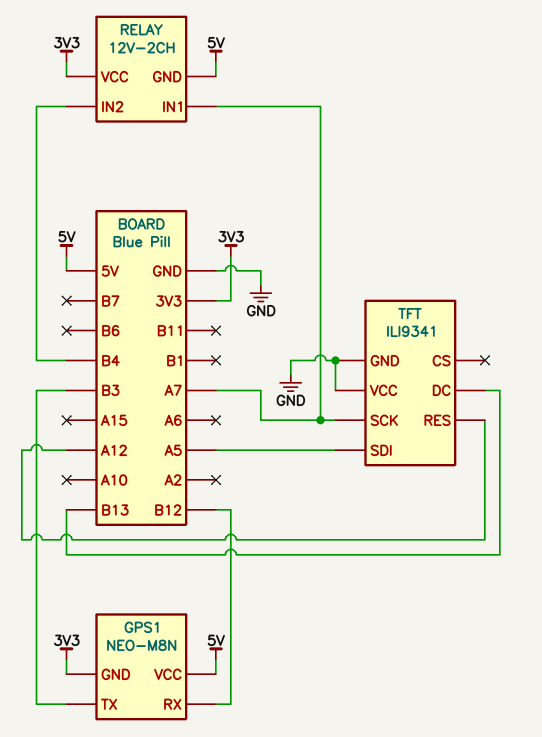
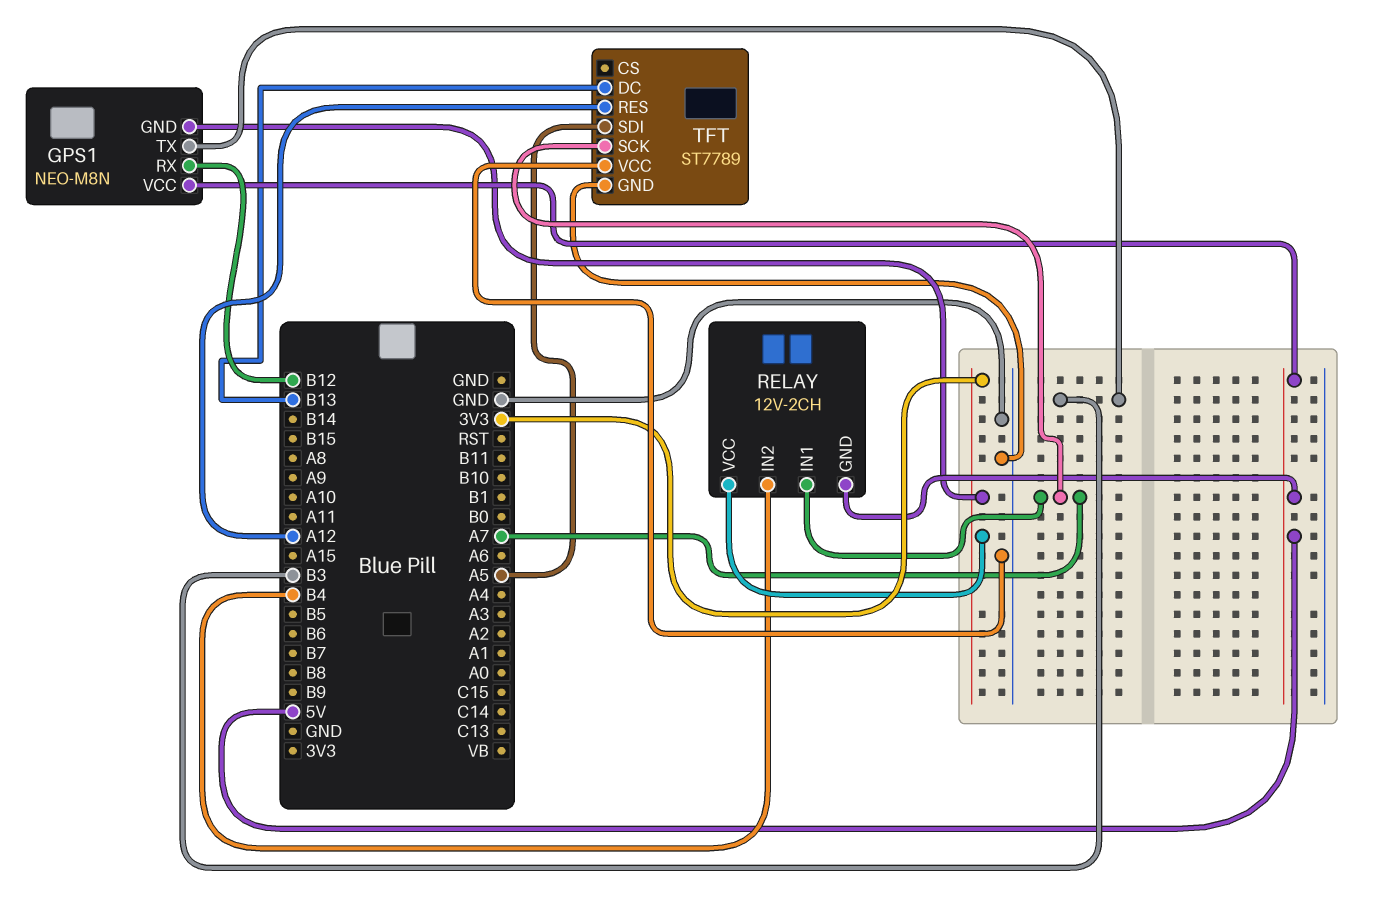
TFT: ILI9341 -> ST7789

